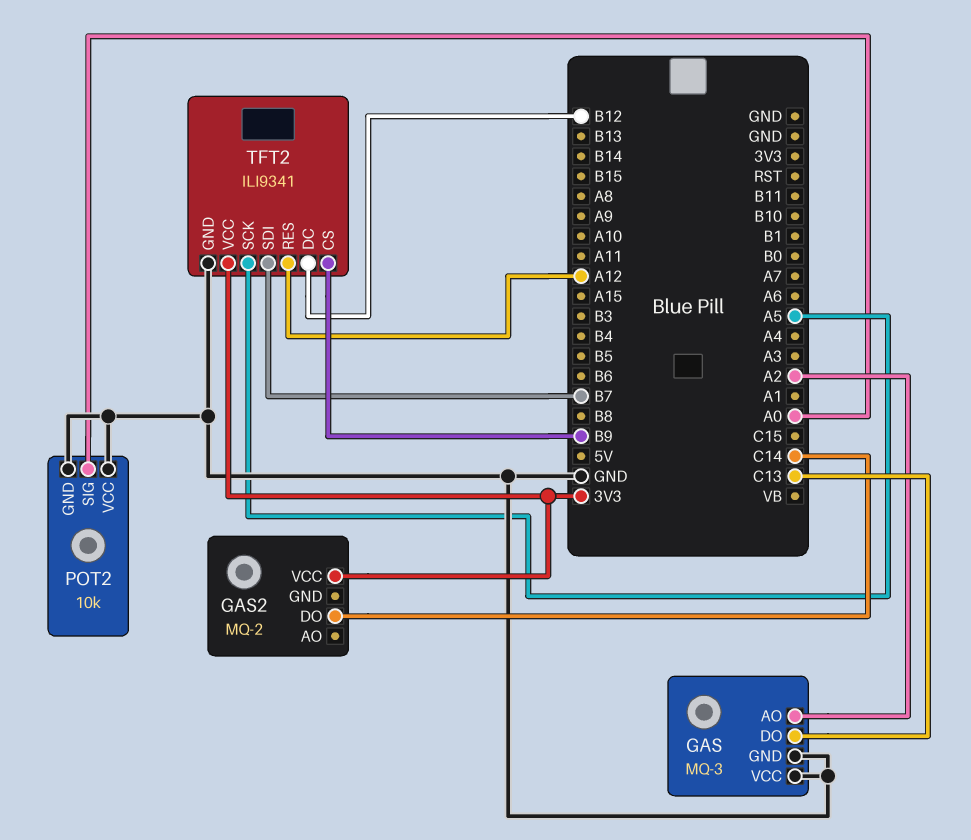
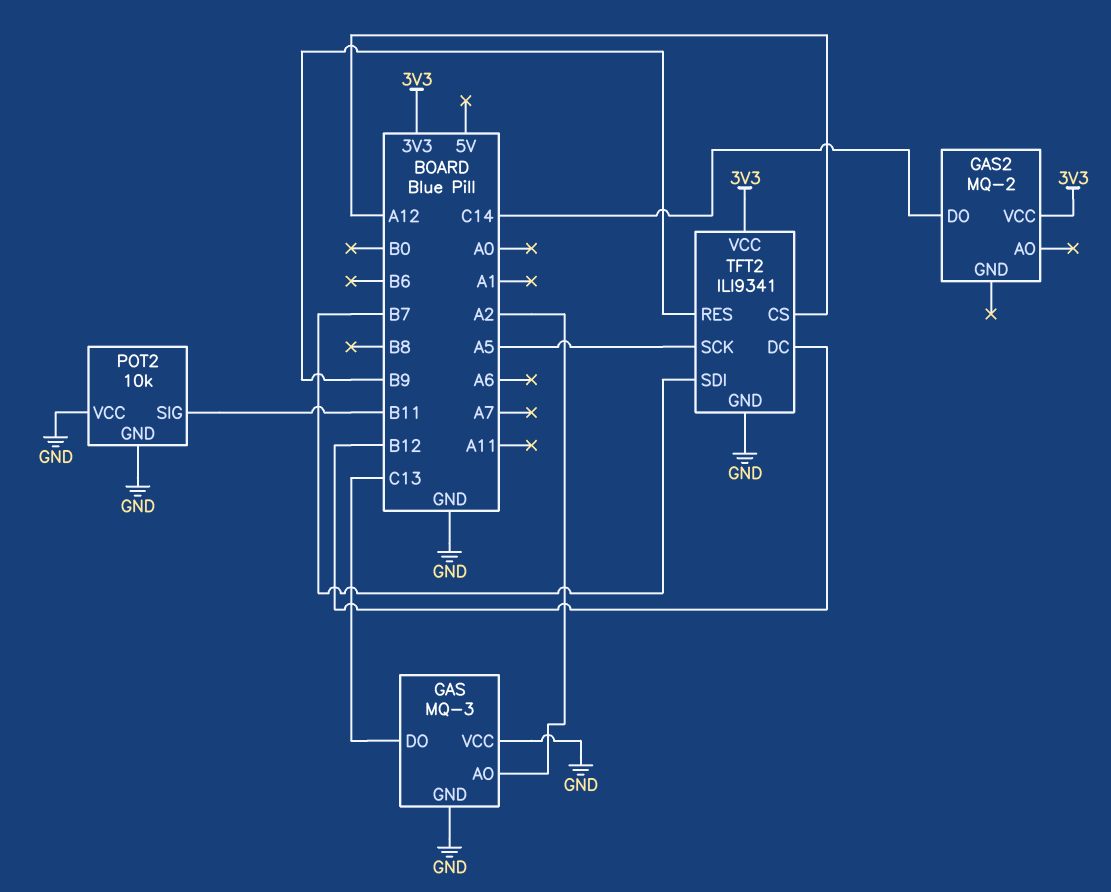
POT2 pin SIG: A0 -> B11
TFT2 pin CS: B9 -> A12
TFT2 pin RES: A12 -> B9

